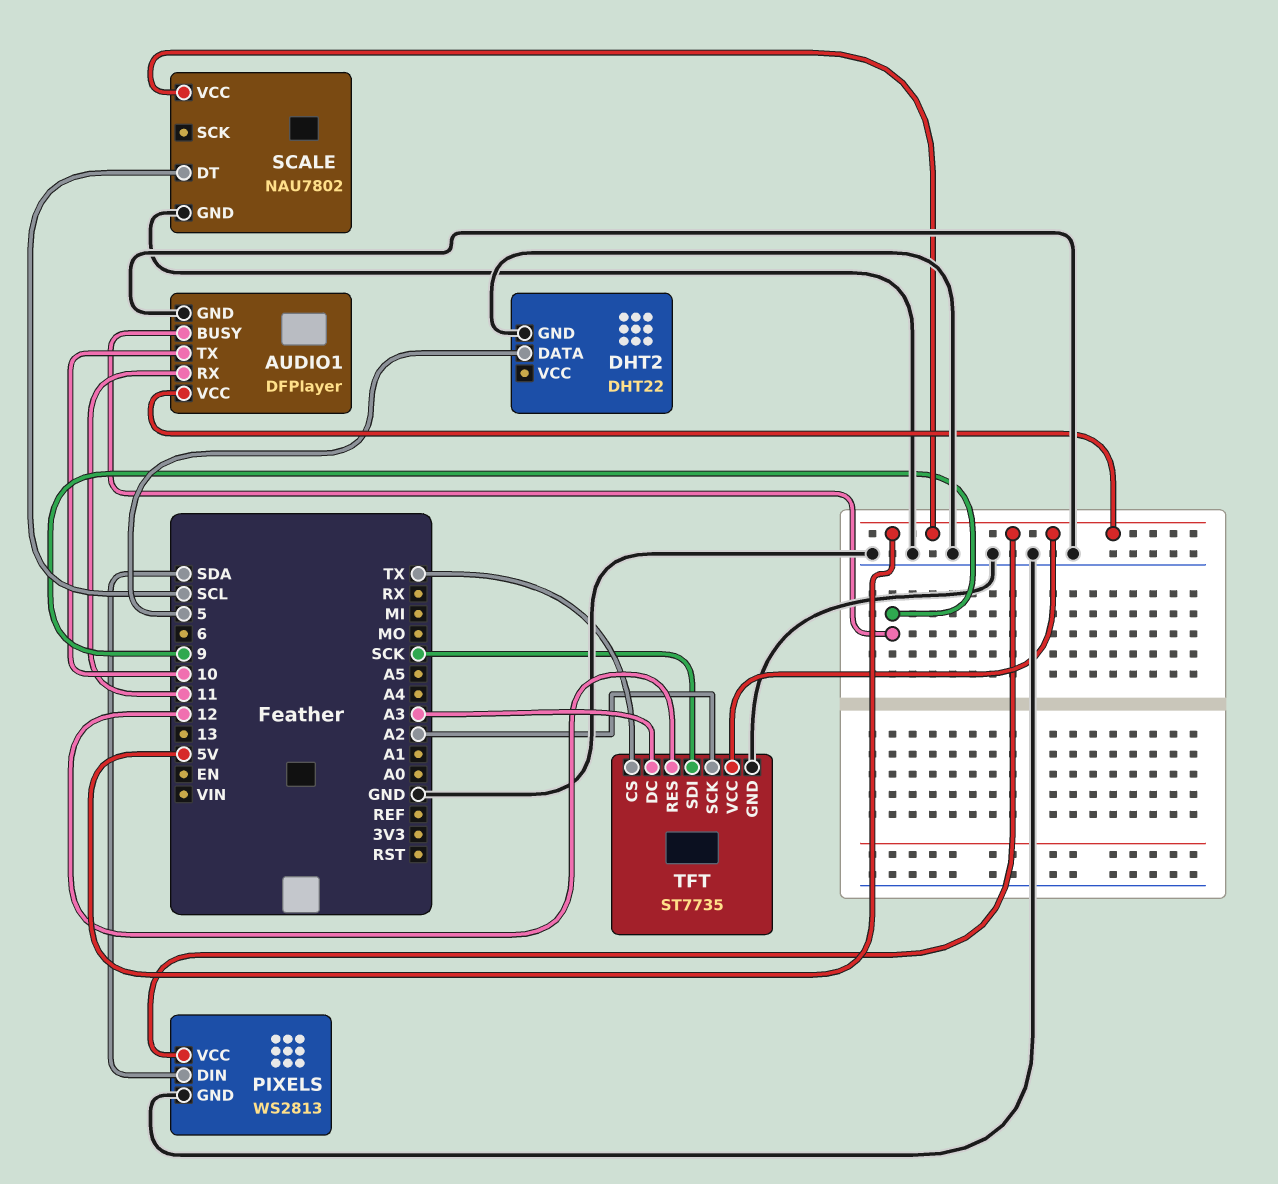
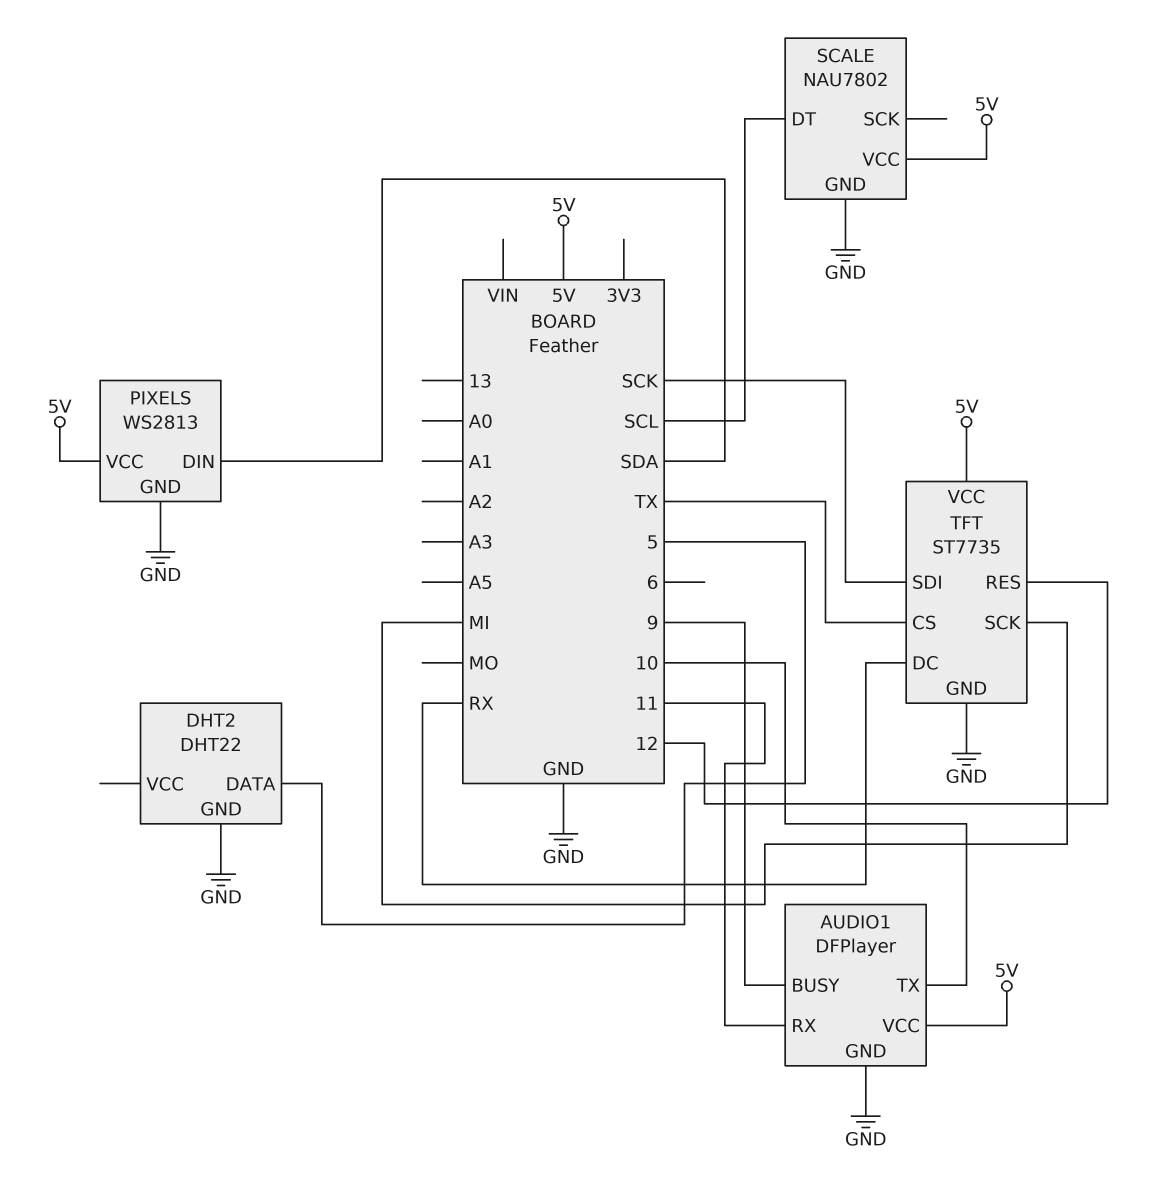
TFT pin DC: A3 -> RX
TFT pin SCK: A2 -> MI

